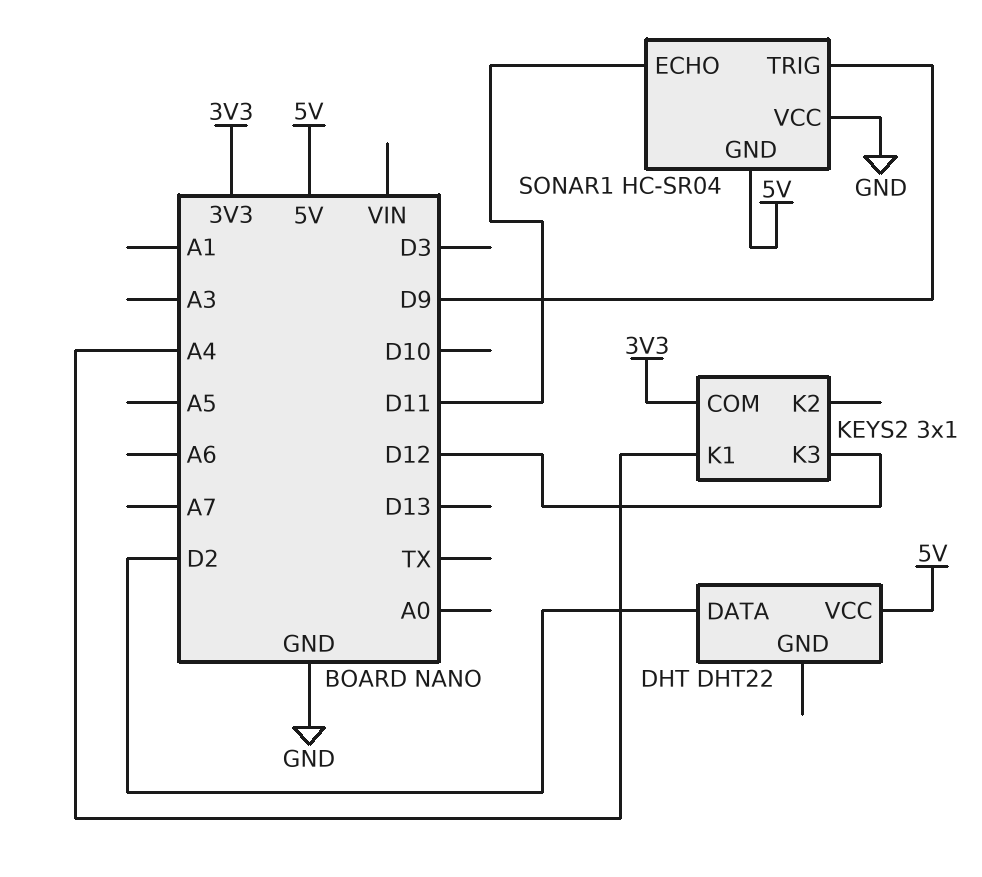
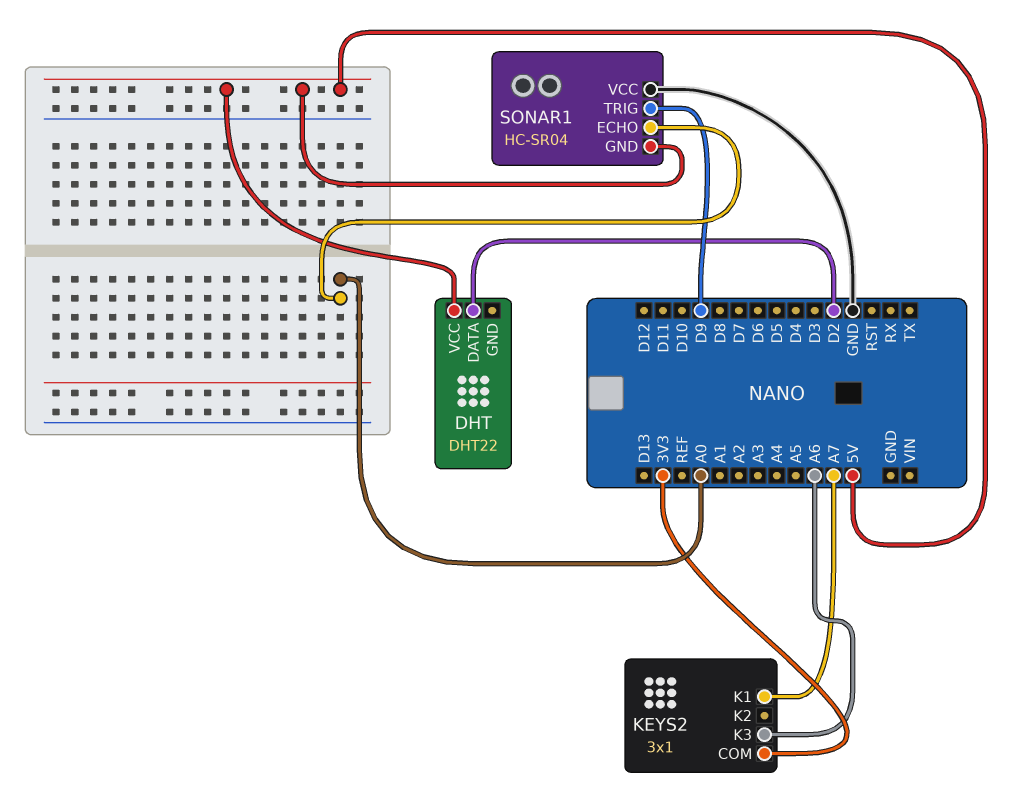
KEYS2 pin K1: A4 -> A7
KEYS2 pin K3: D12 -> A6
SONAR1 pin ECHO: D11 -> A0

